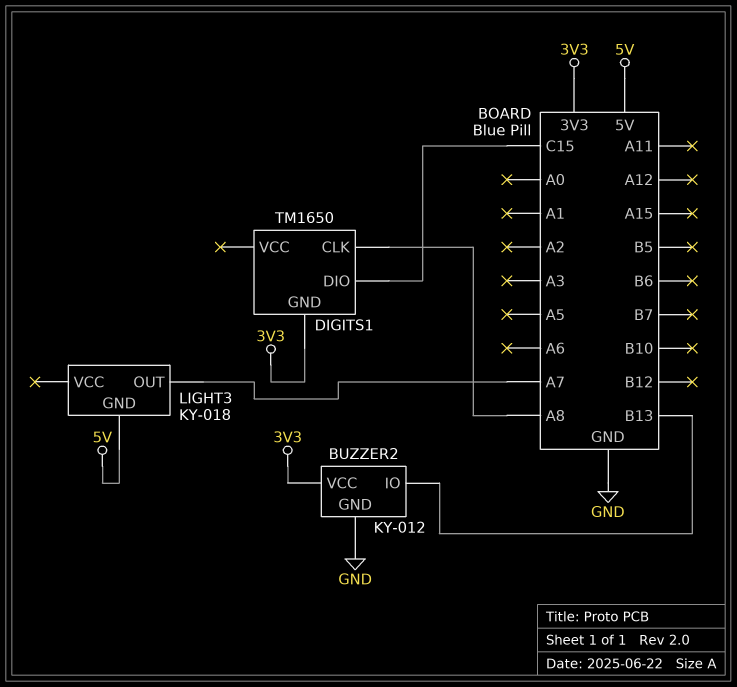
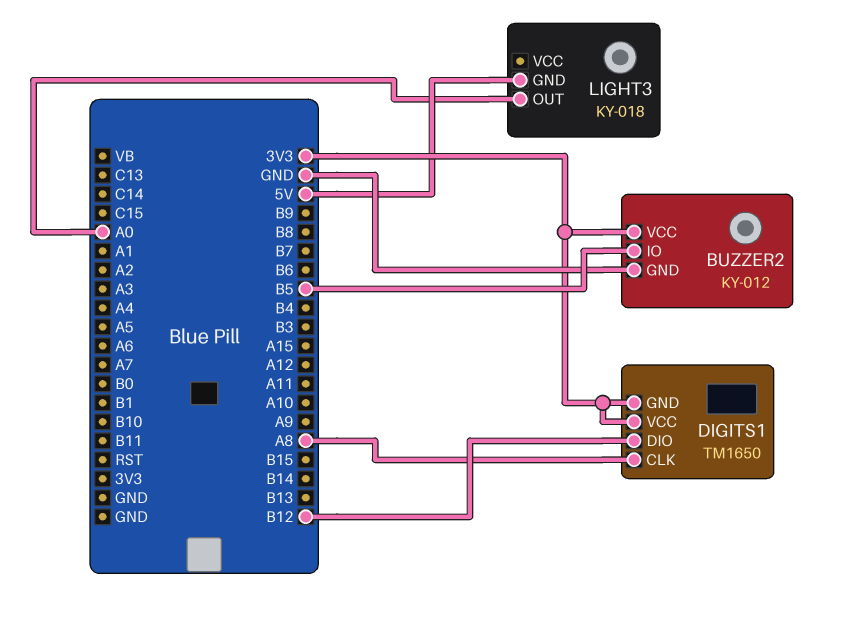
BUZZER2 pin IO: B13 -> B5
DIGITS1 pin DIO: C15 -> B12
DIGITS1 pin VCC: none -> 3V3
LIGHT3 pin OUT: A7 -> A0

